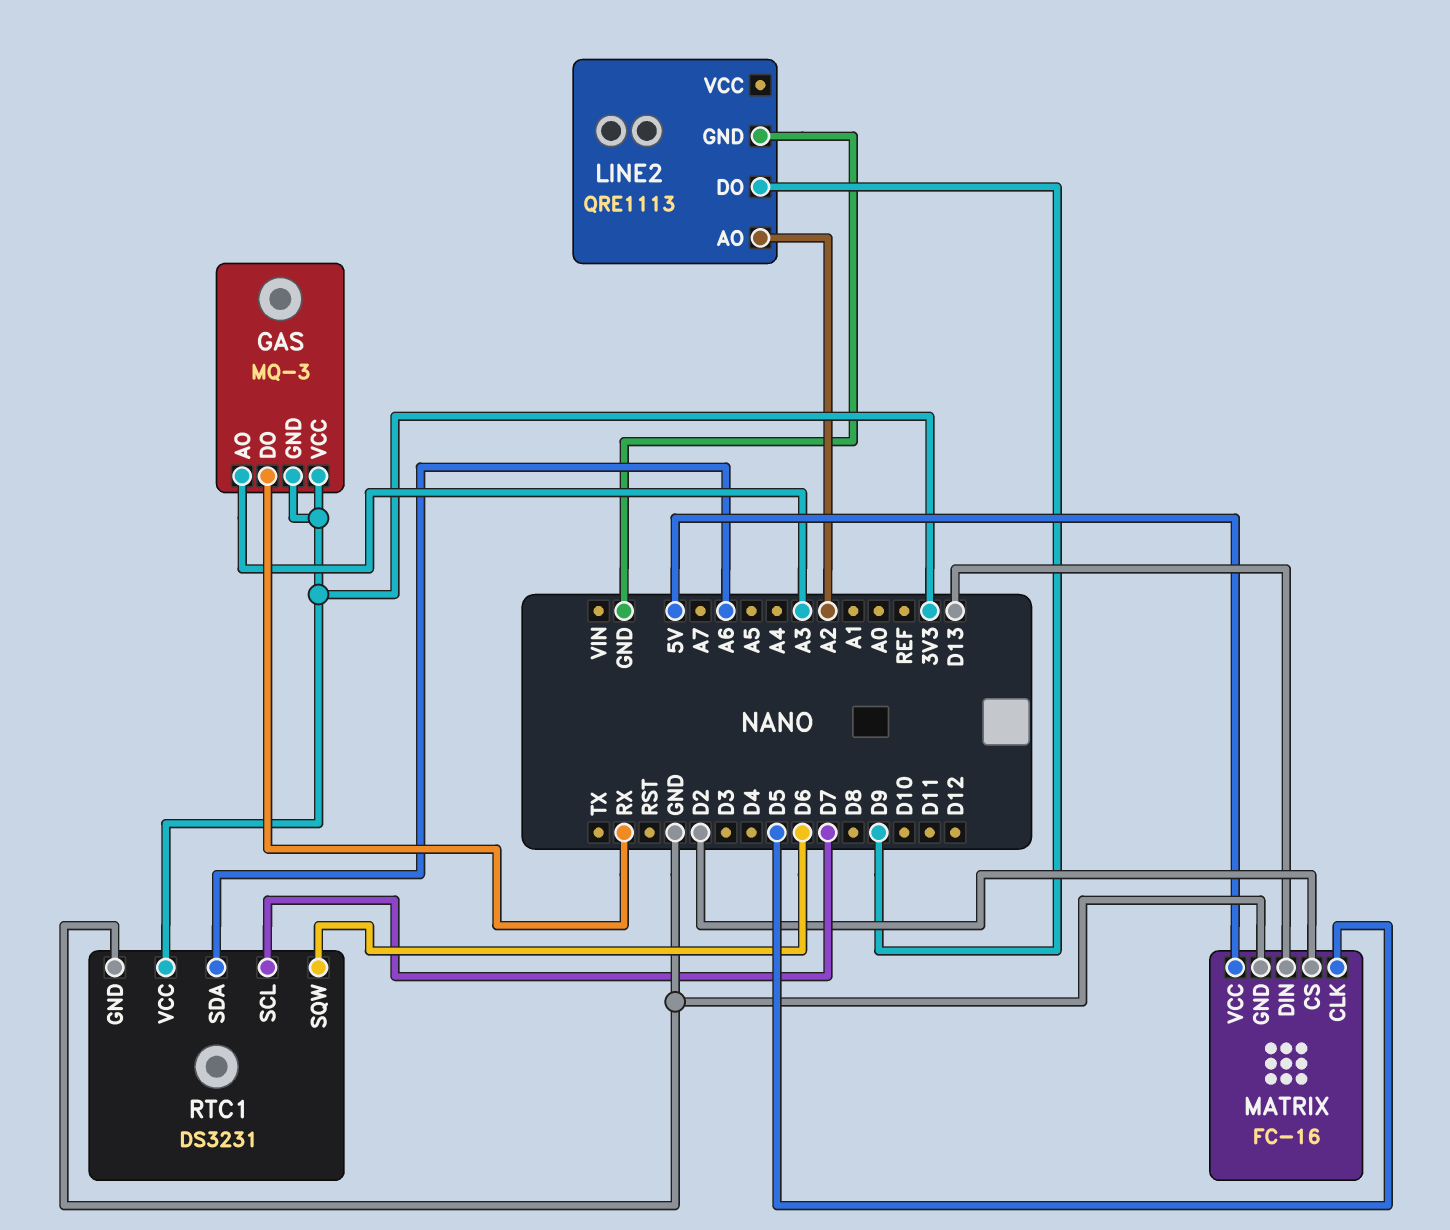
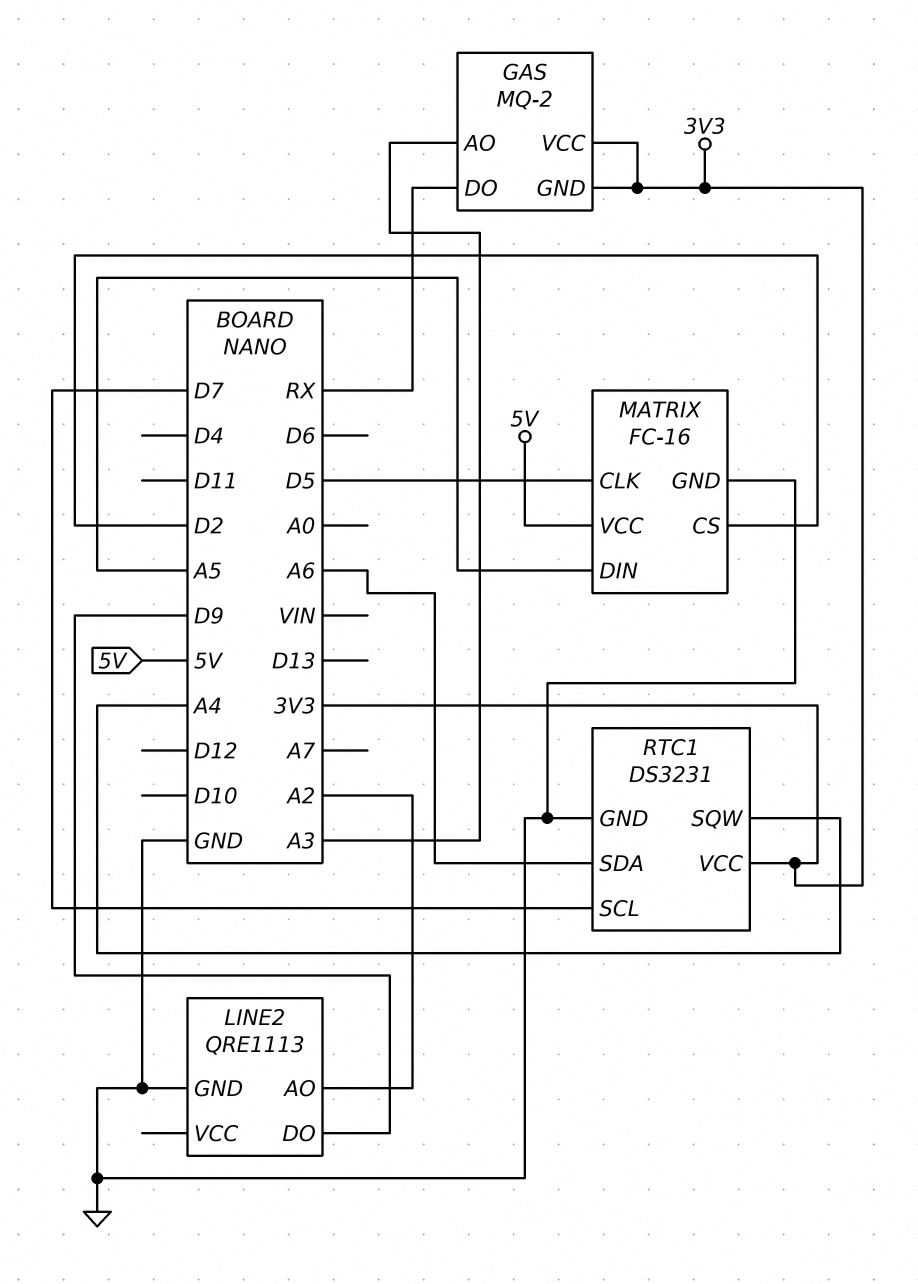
GAS: MQ-3 -> MQ-2
MATRIX pin DIN: D13 -> A5
RTC1 pin SQW: D6 -> A4

